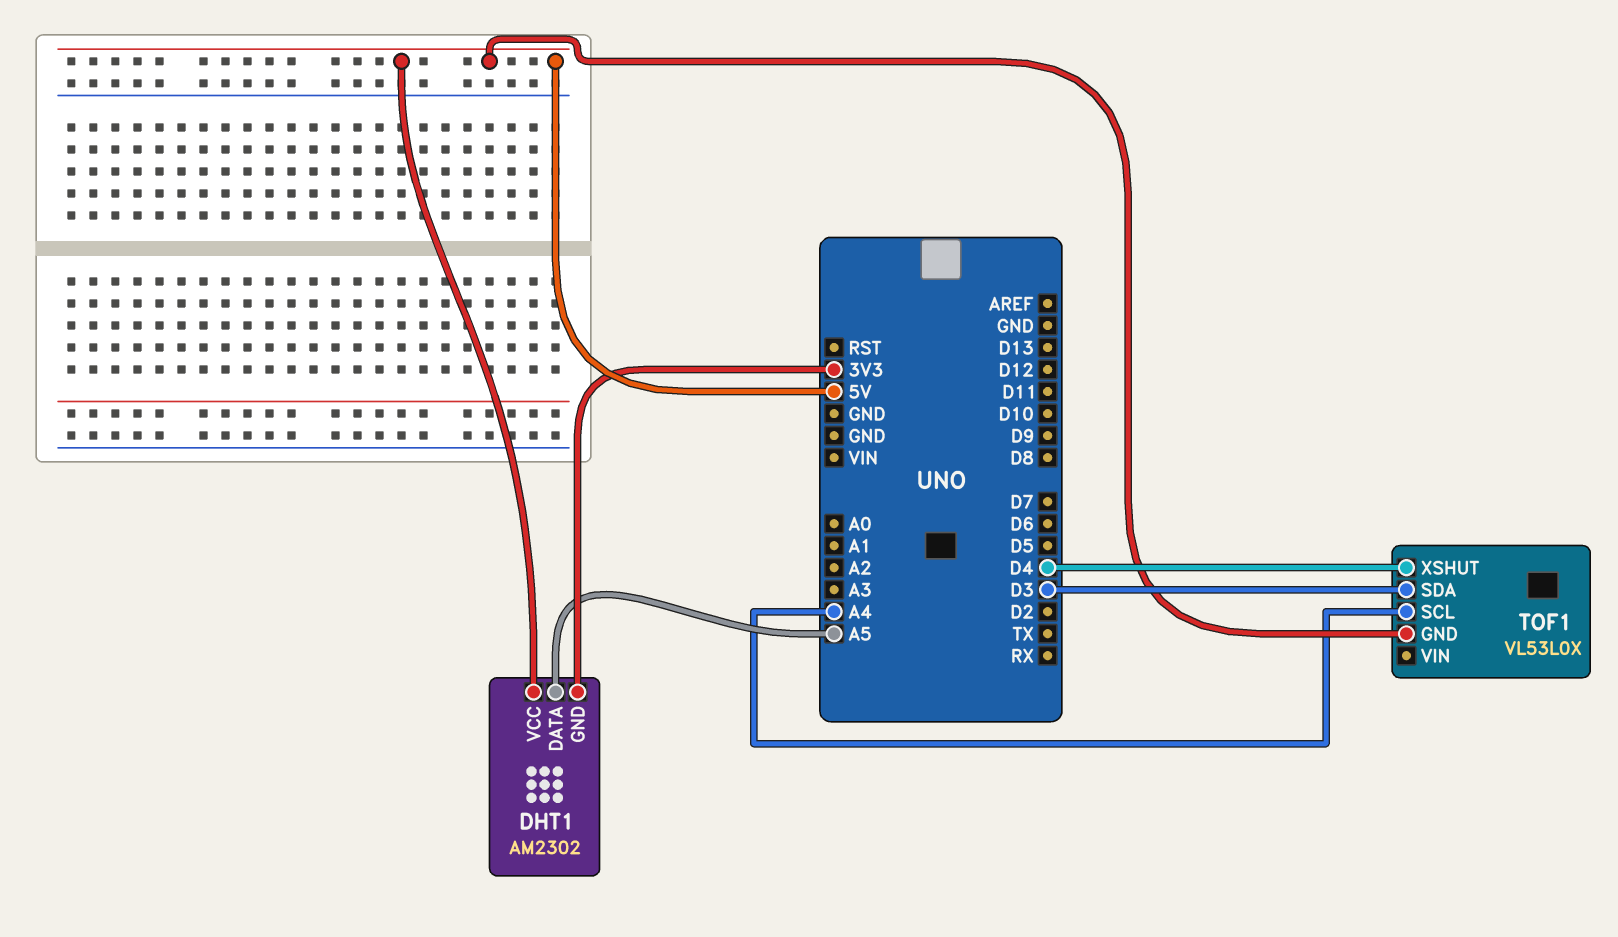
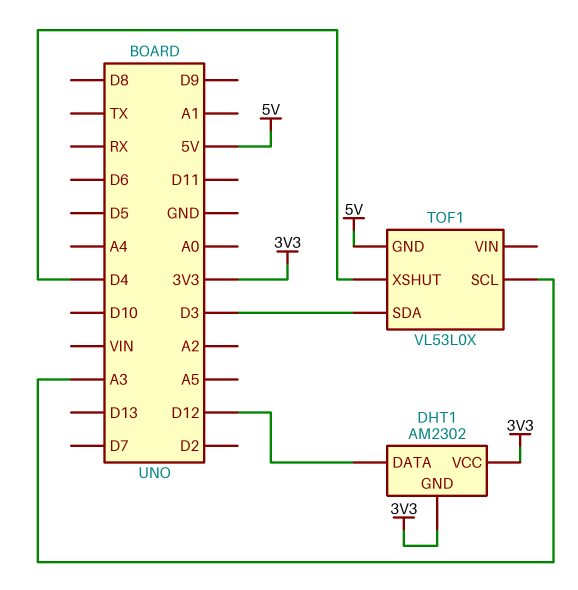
DHT1 pin DATA: A5 -> D12
DHT1 pin VCC: 5V -> 3V3
TOF1 pin SCL: A4 -> A3

